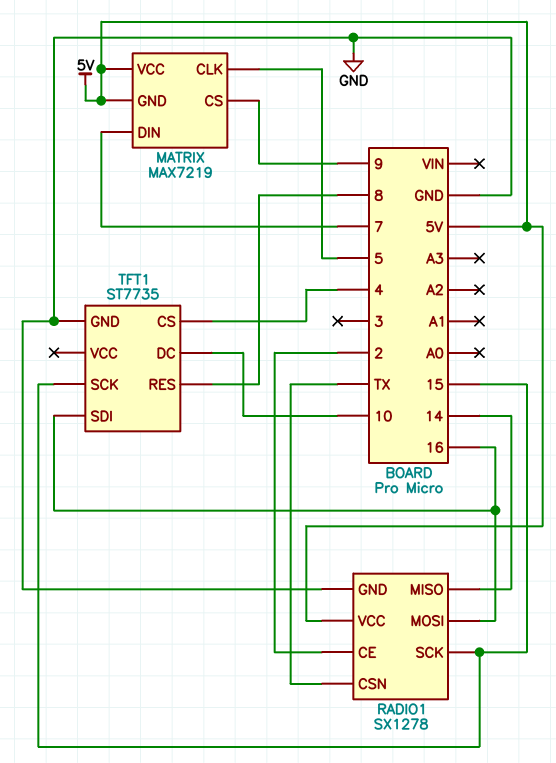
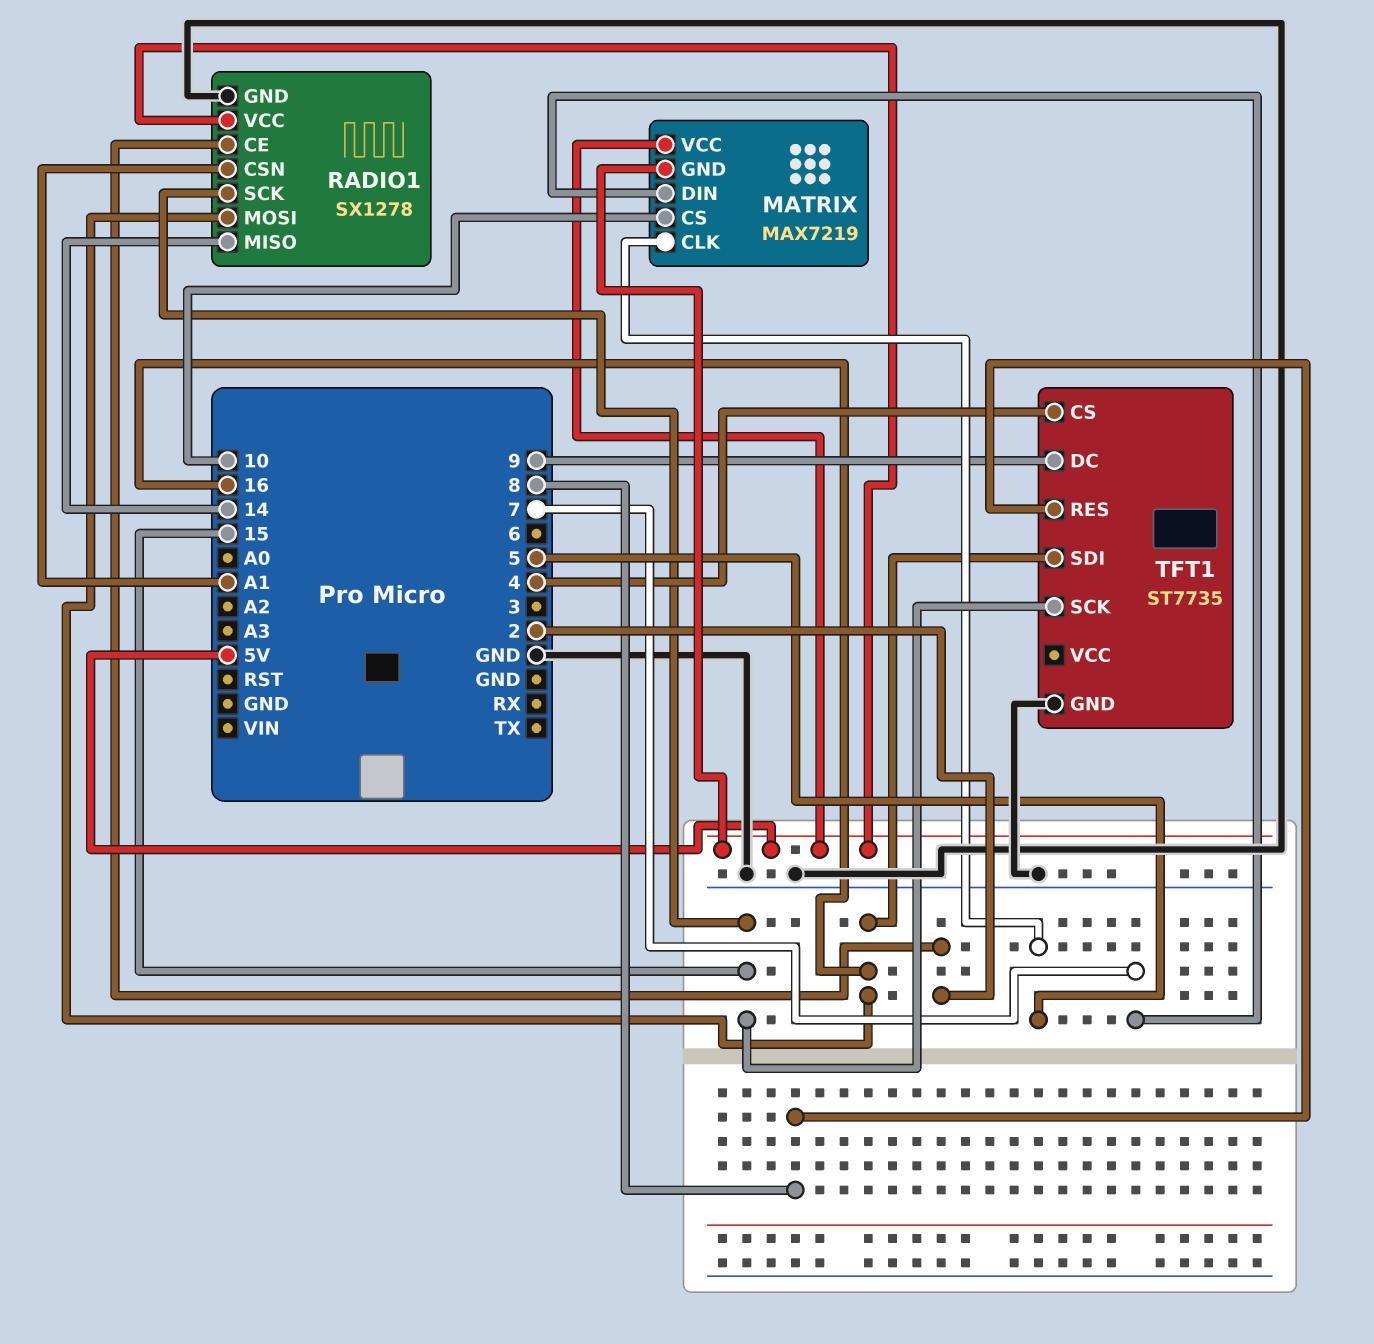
MATRIX pin CS: 9 -> 10
RADIO1 pin CSN: TX -> A1
TFT1 pin DC: 10 -> 9

